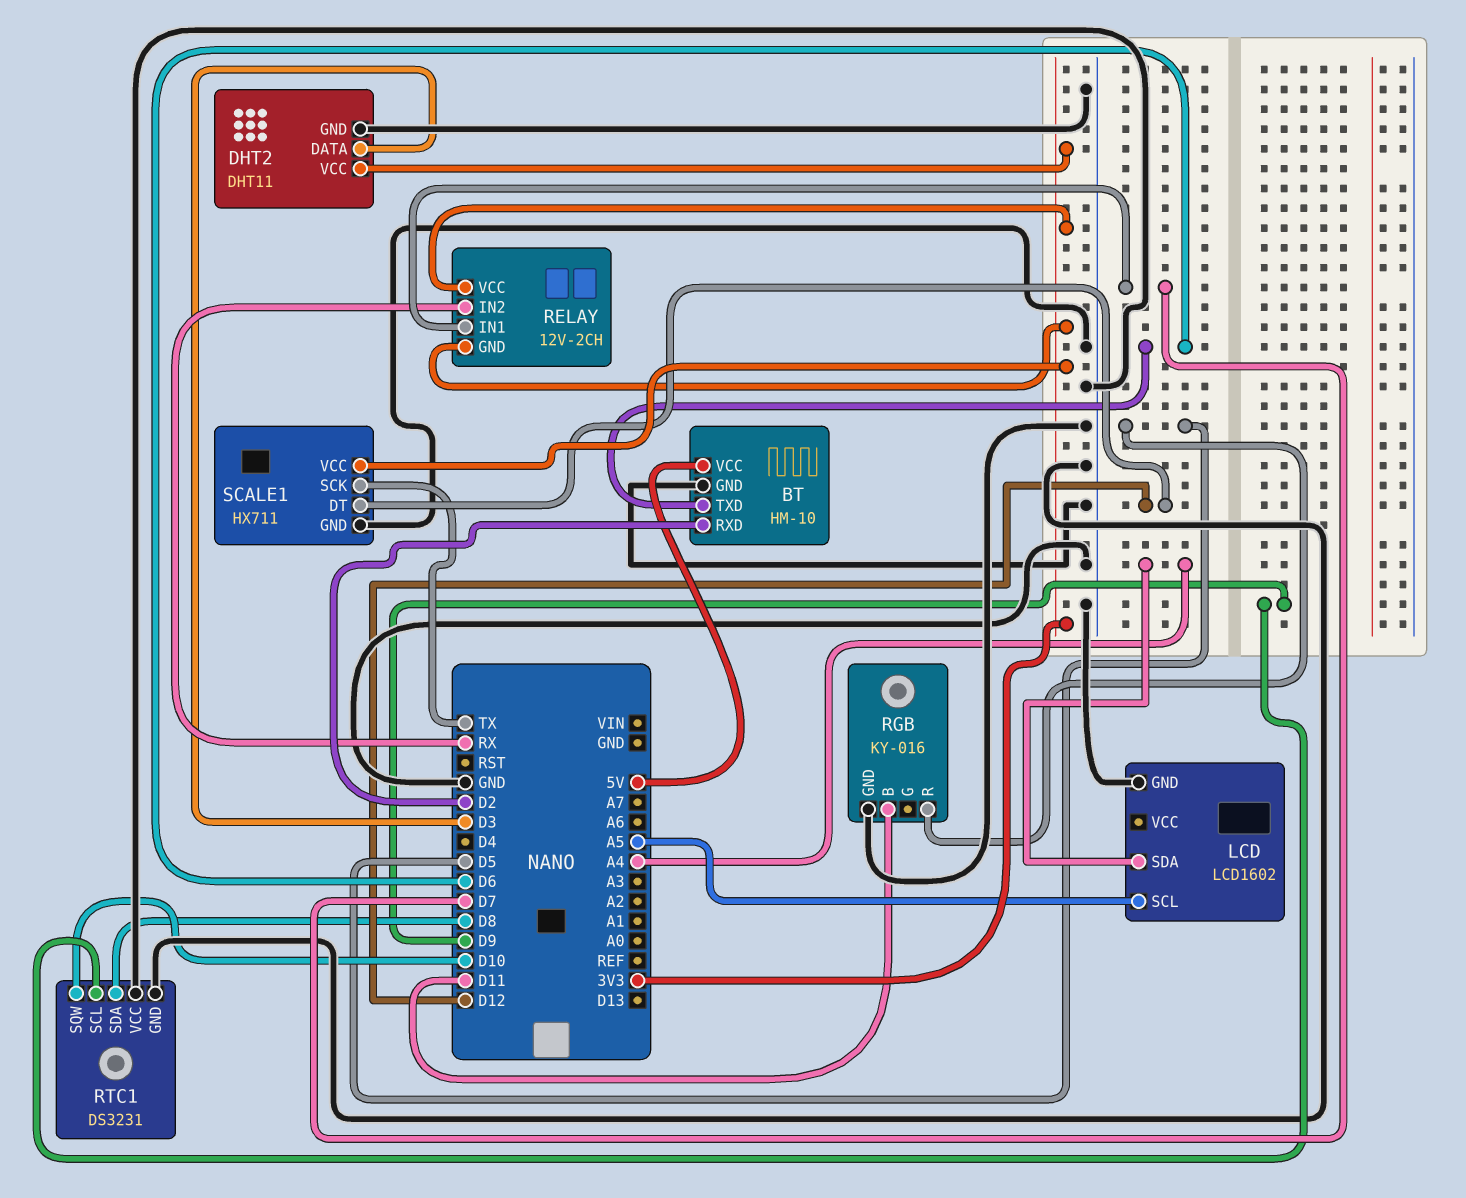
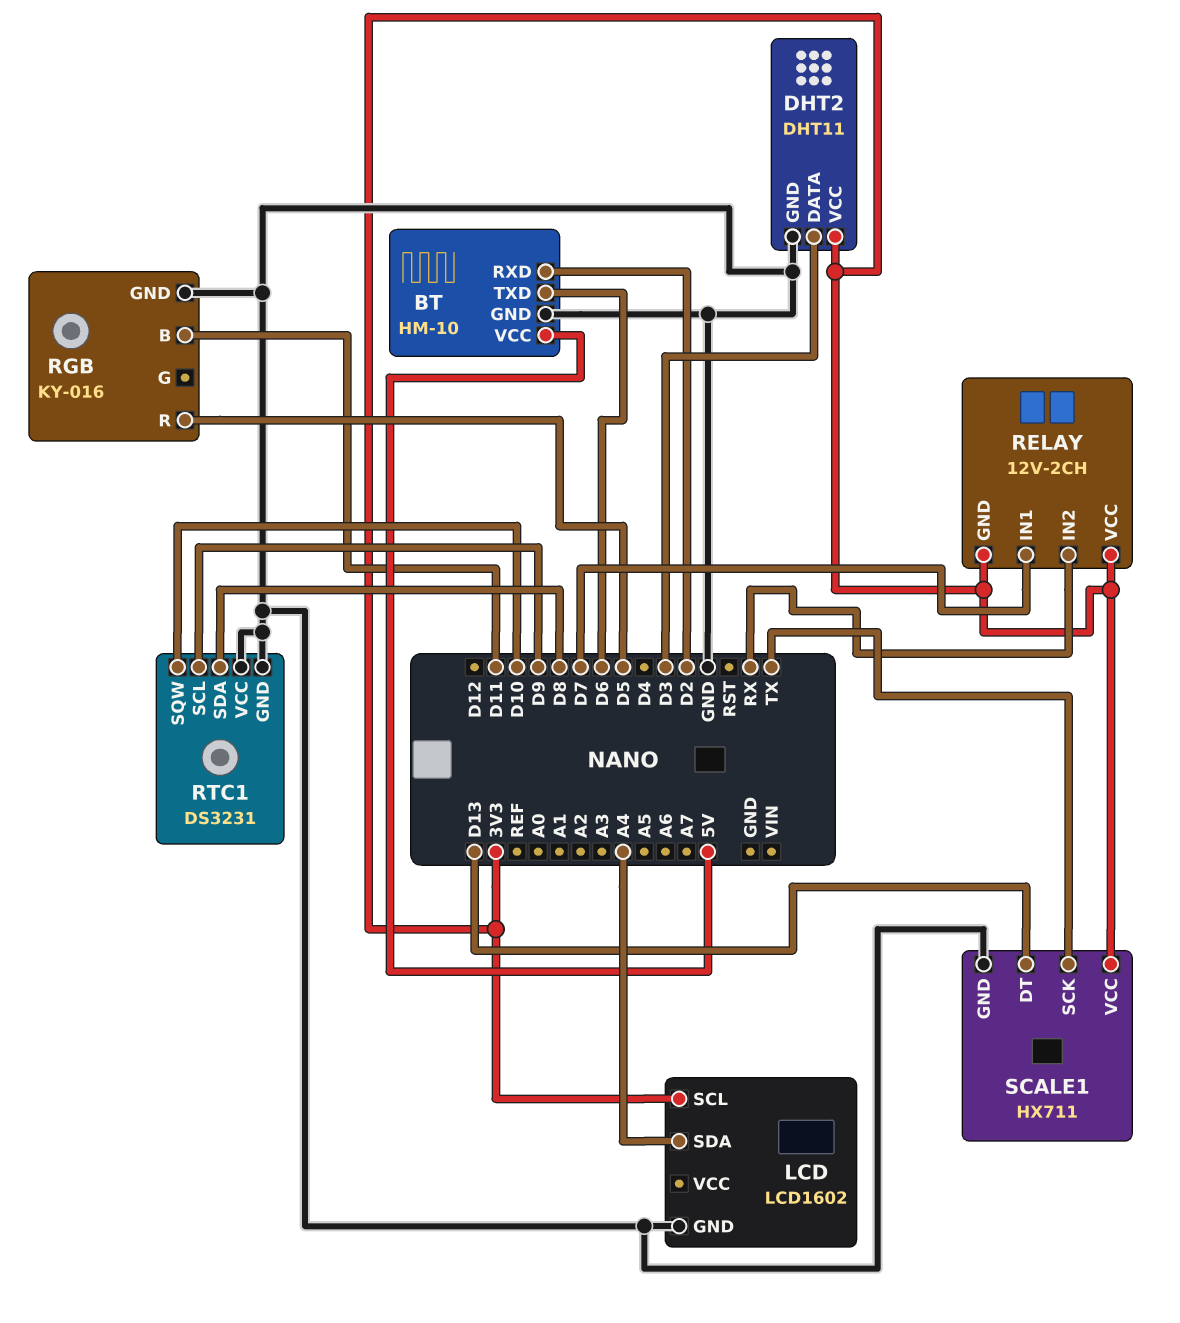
LCD pin SCL: A5 -> 3V3
SCALE1 pin DT: D12 -> D13

